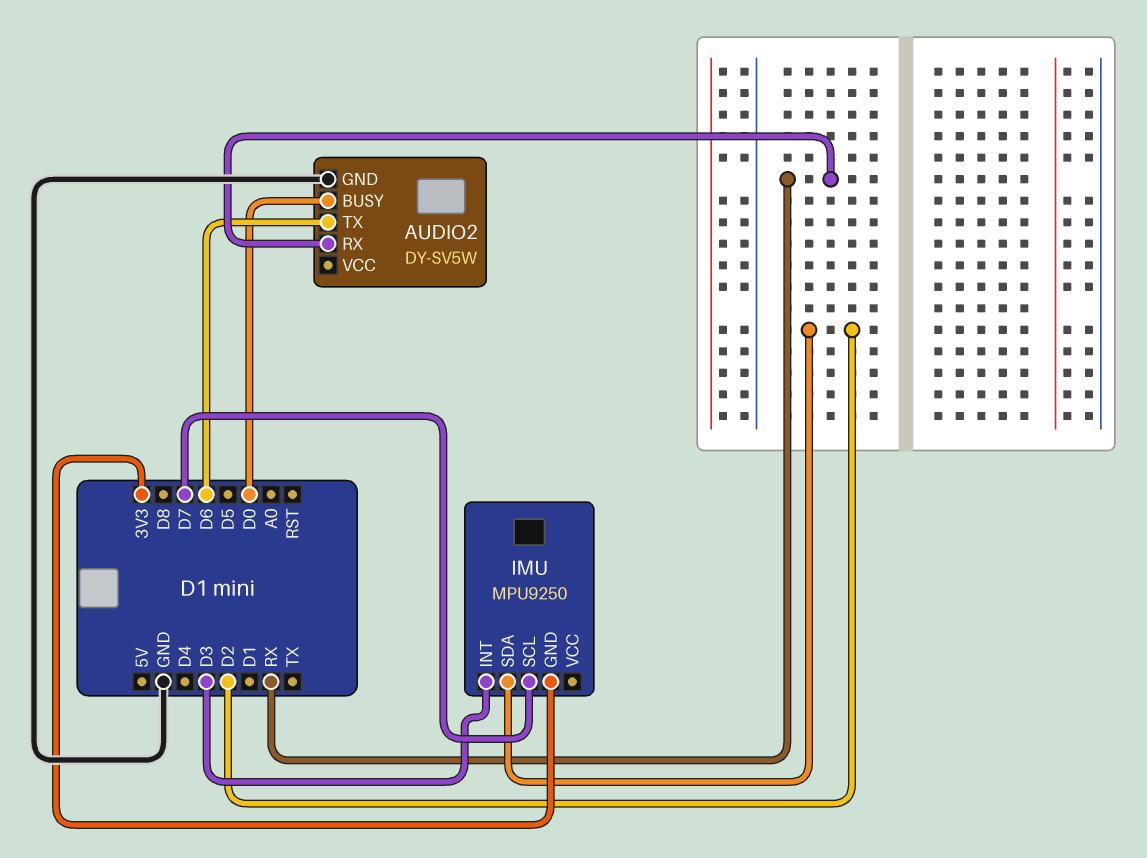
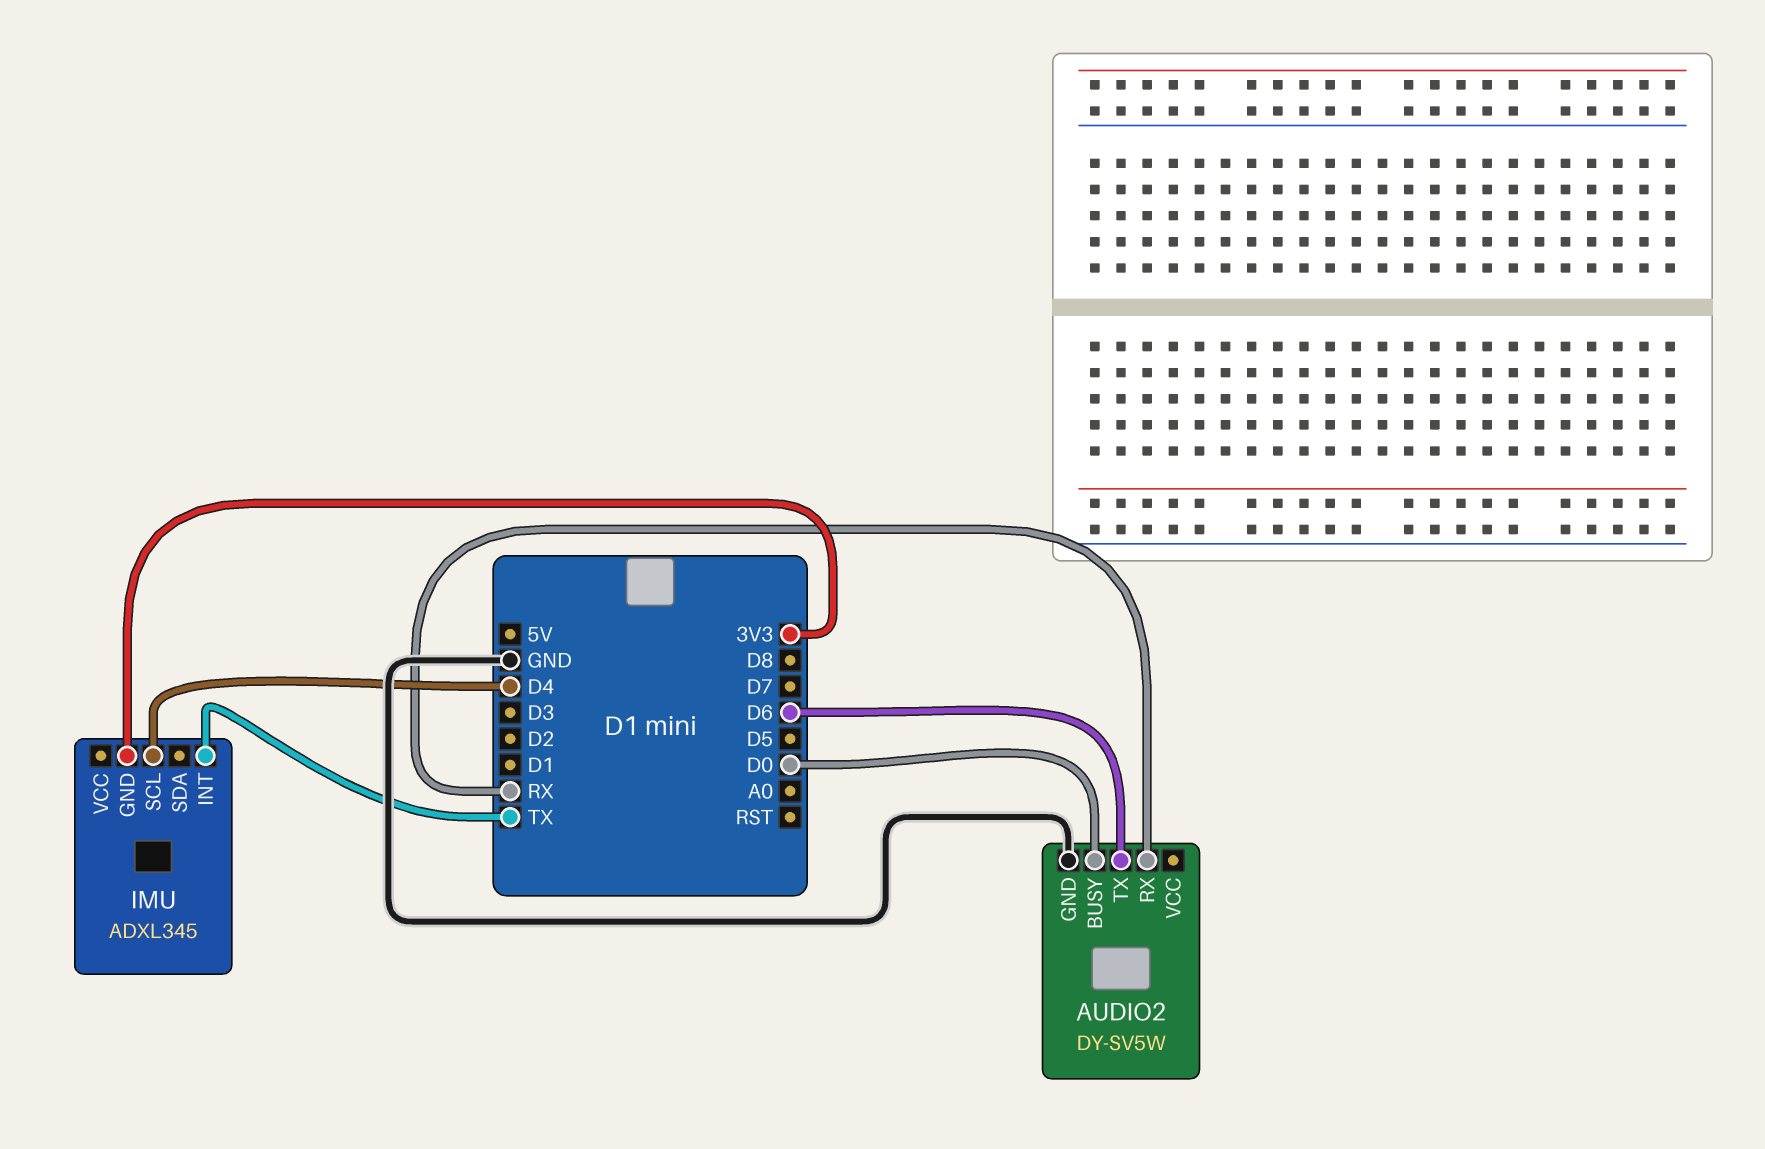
IMU: MPU9250 -> ADXL345
IMU pin INT: D3 -> TX
IMU pin SCL: D7 -> D4
IMU pin SDA: D2 -> none

